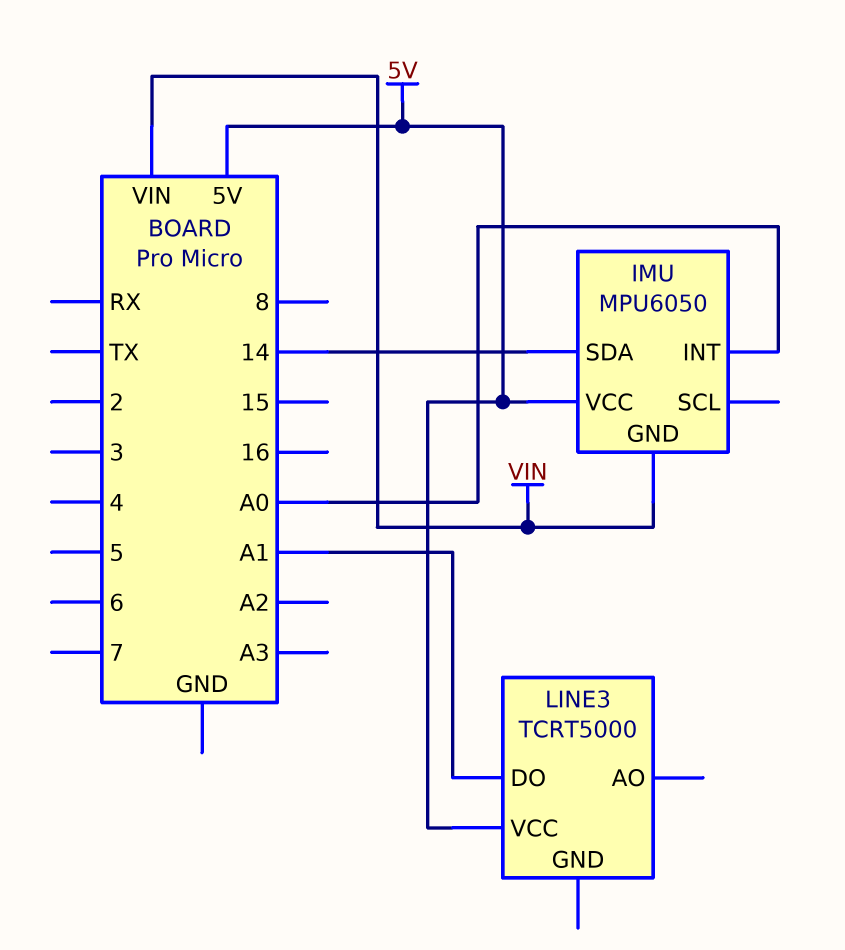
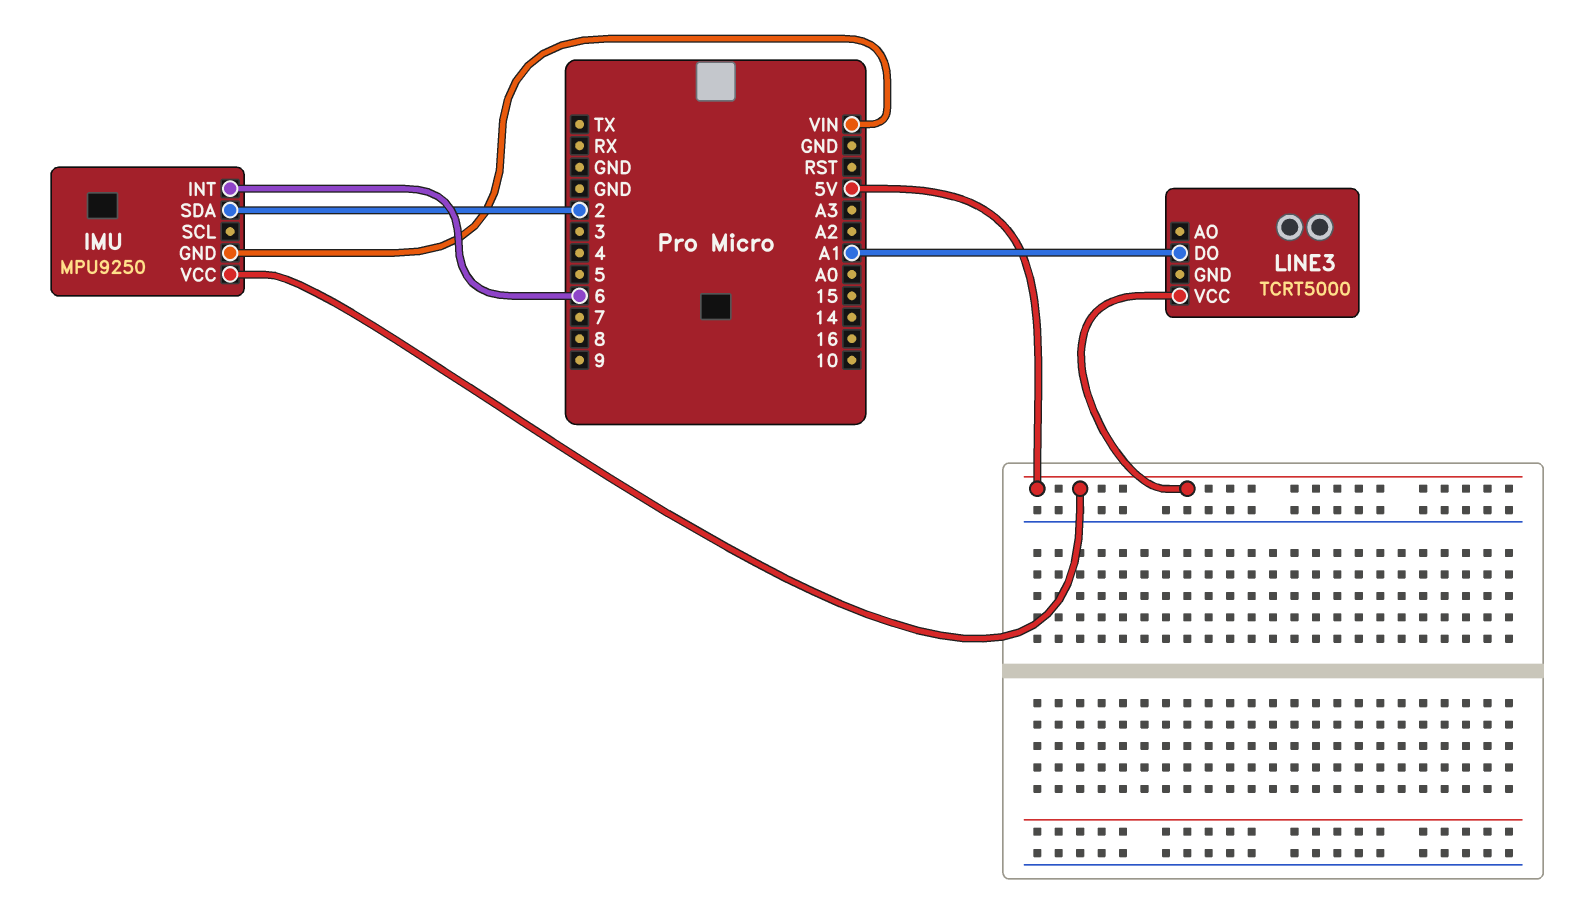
IMU: MPU6050 -> MPU9250
IMU pin INT: A0 -> 6
IMU pin SDA: 14 -> 2

